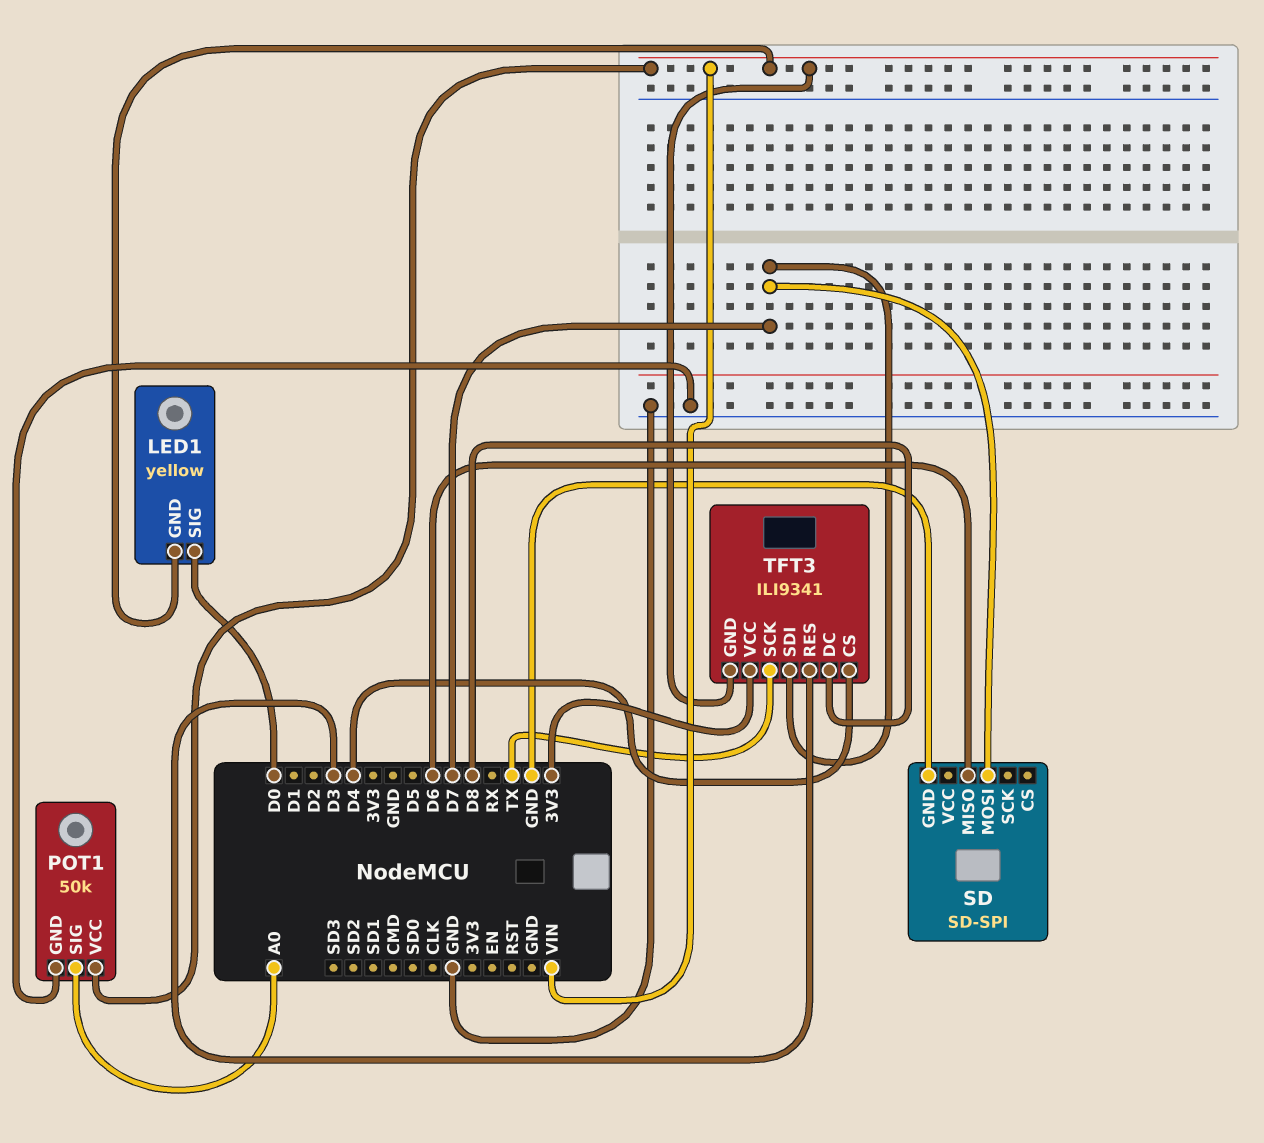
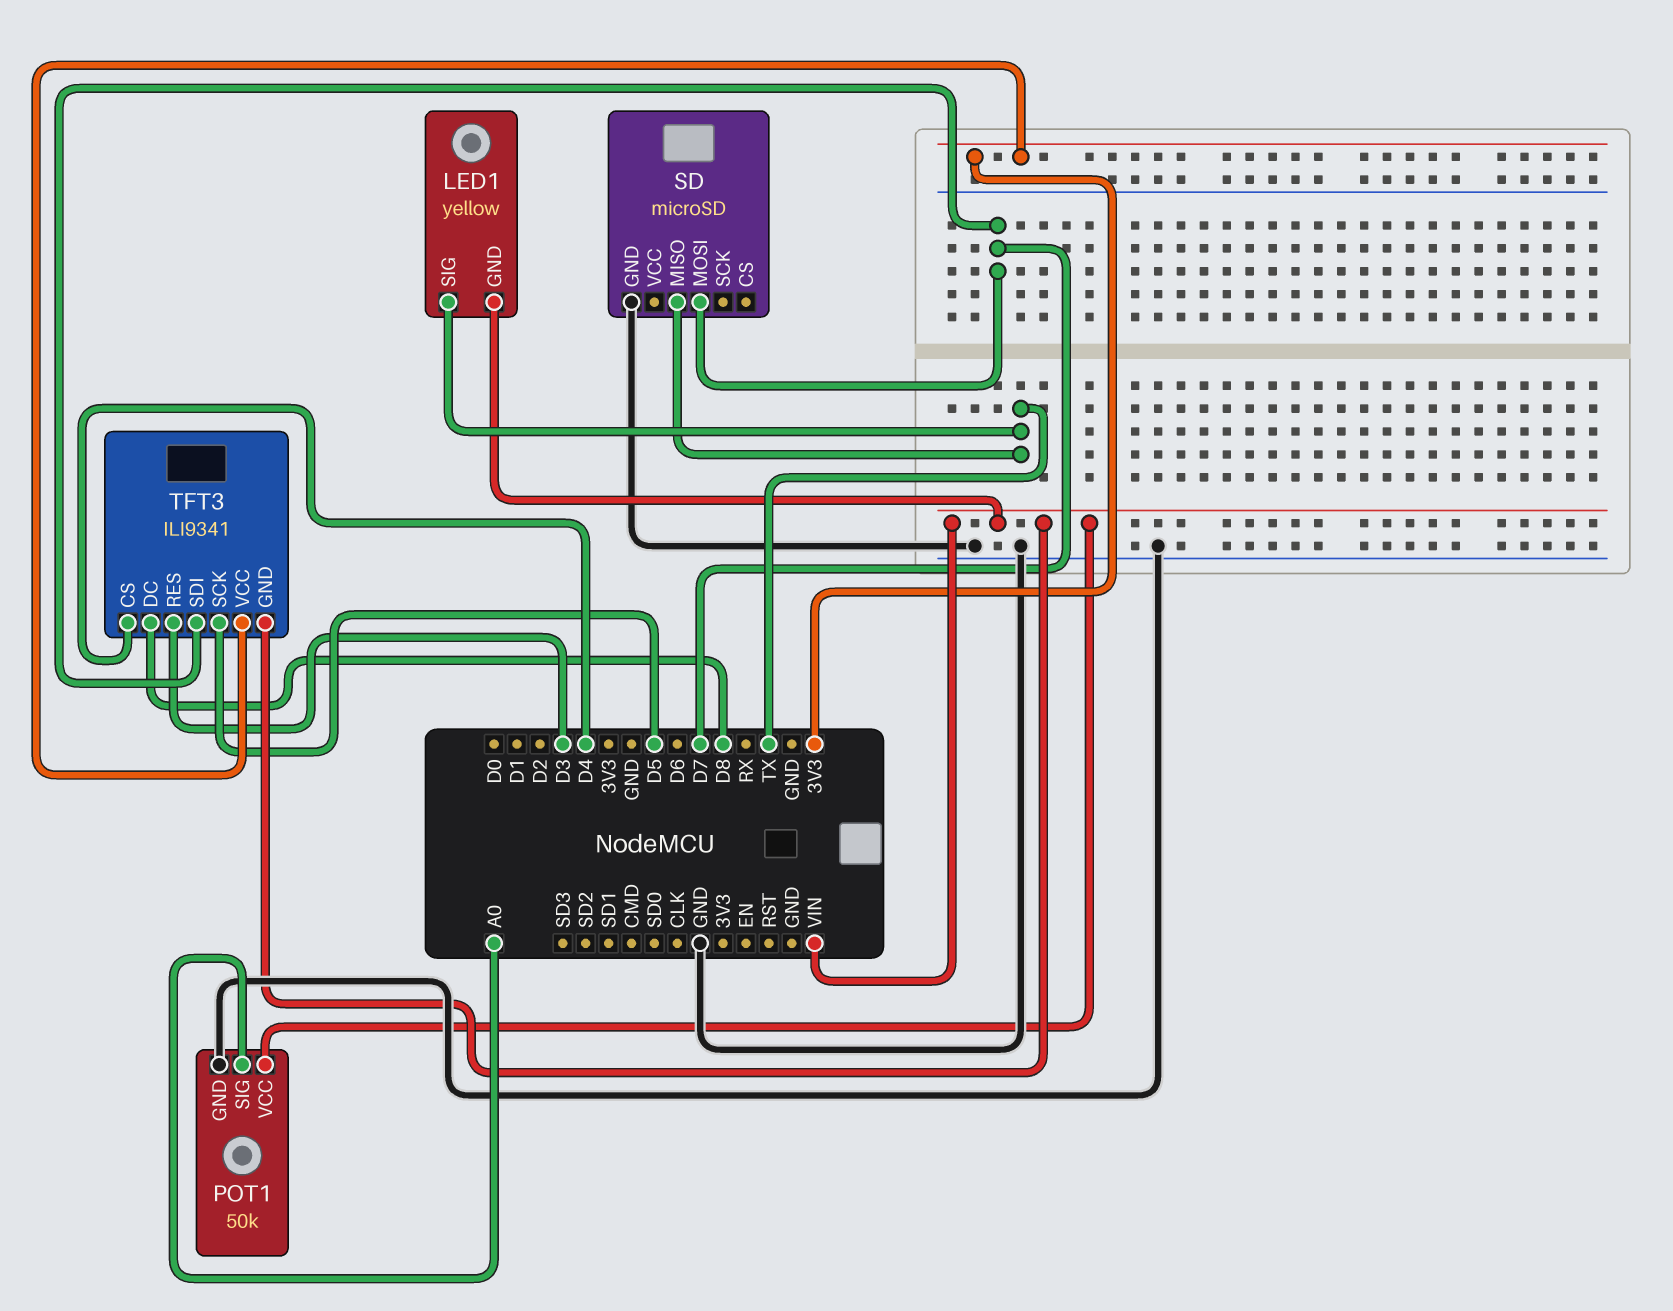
LED1 pin SIG: D0 -> TX
SD: SD-SPI -> microSD
SD pin MISO: D6 -> TX
TFT3 pin SCK: TX -> D5

